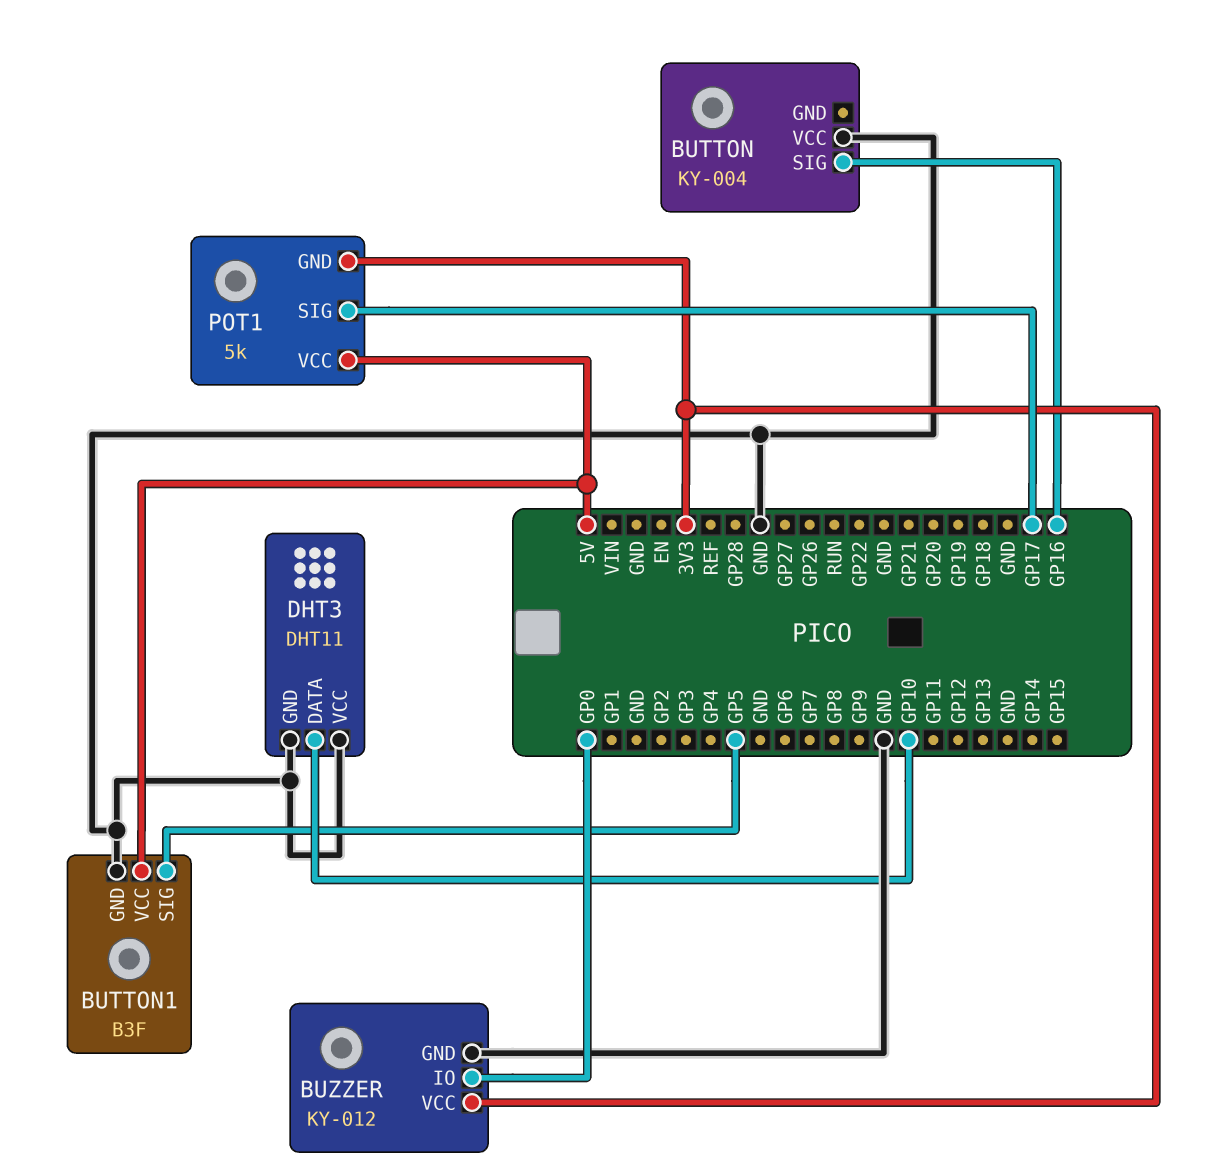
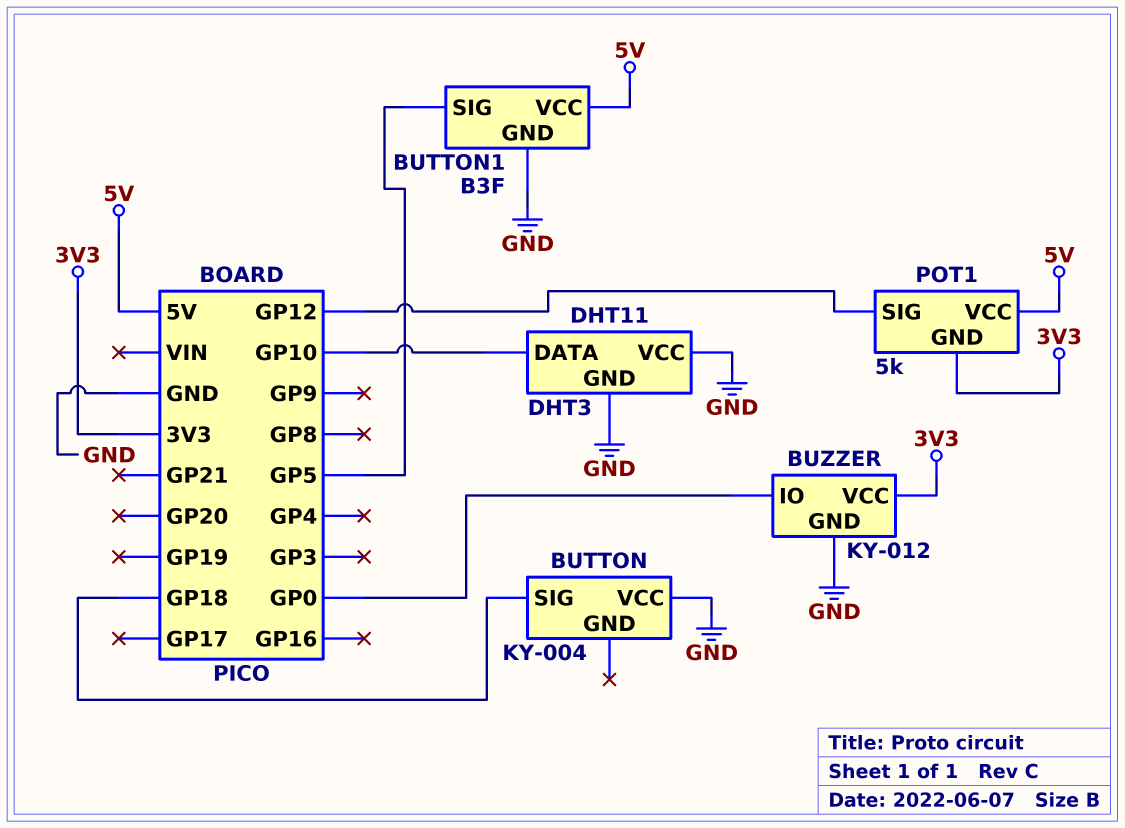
BUTTON pin SIG: GP16 -> GP18
POT1 pin SIG: GP17 -> GP12

